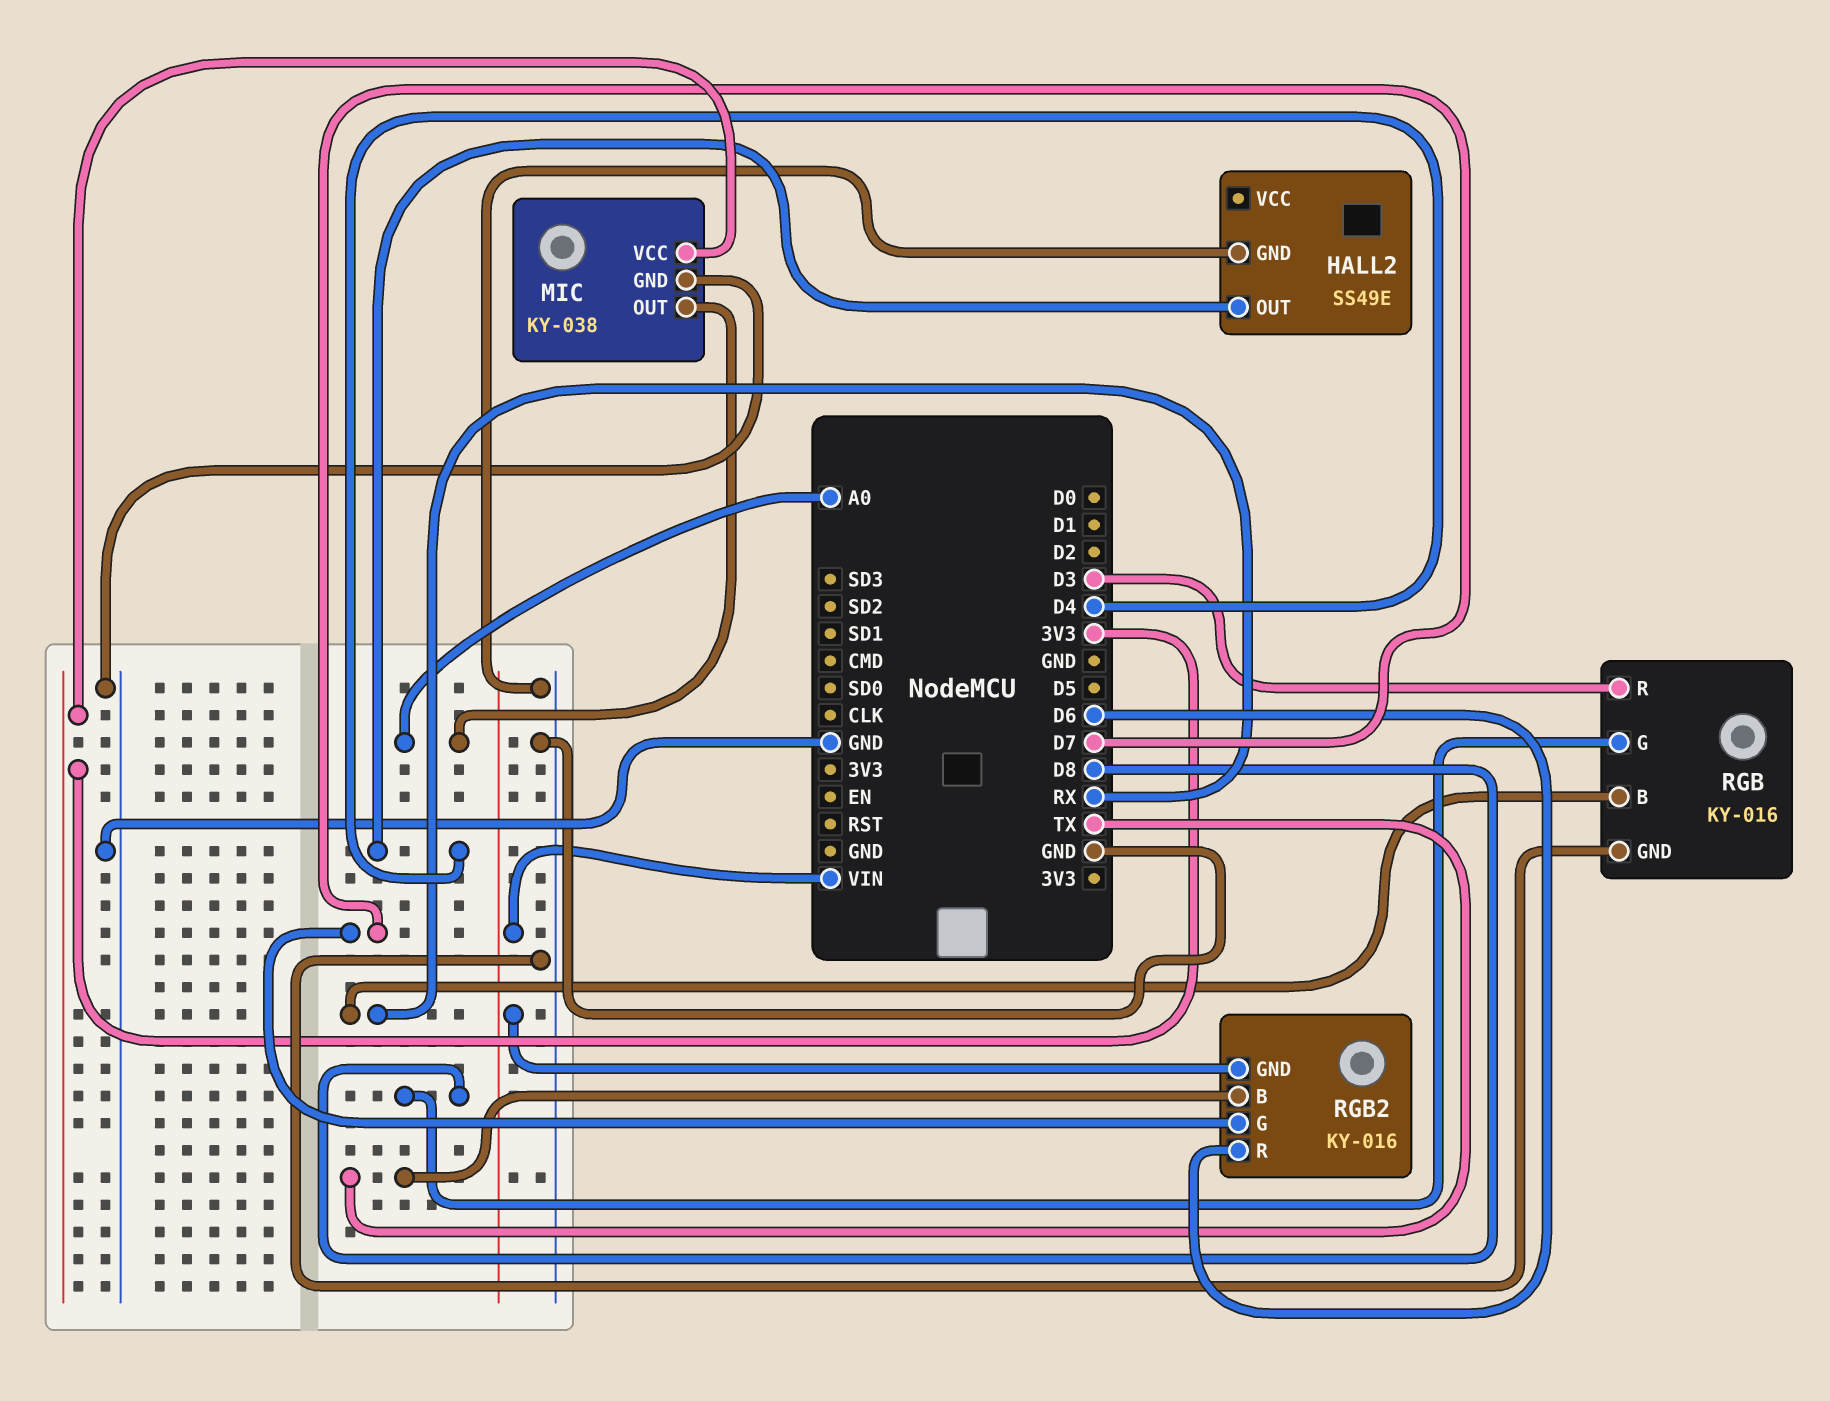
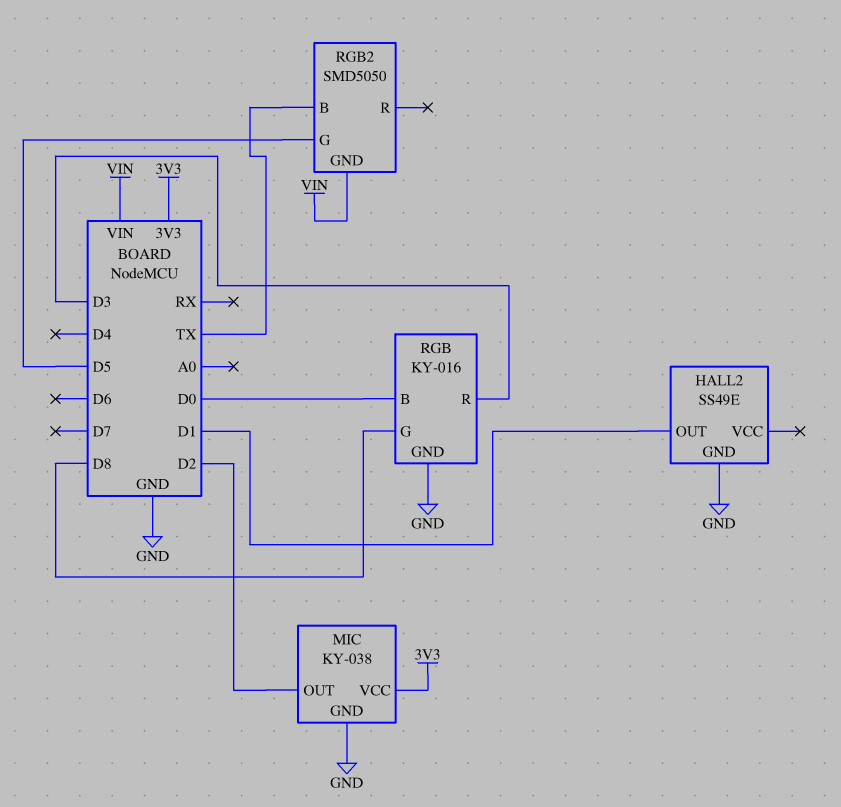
HALL2 pin OUT: D4 -> D1
MIC pin OUT: A0 -> D2
RGB pin B: RX -> D0
RGB2: KY-016 -> SMD5050
RGB2 pin G: D7 -> D5
RGB2 pin R: D6 -> none

